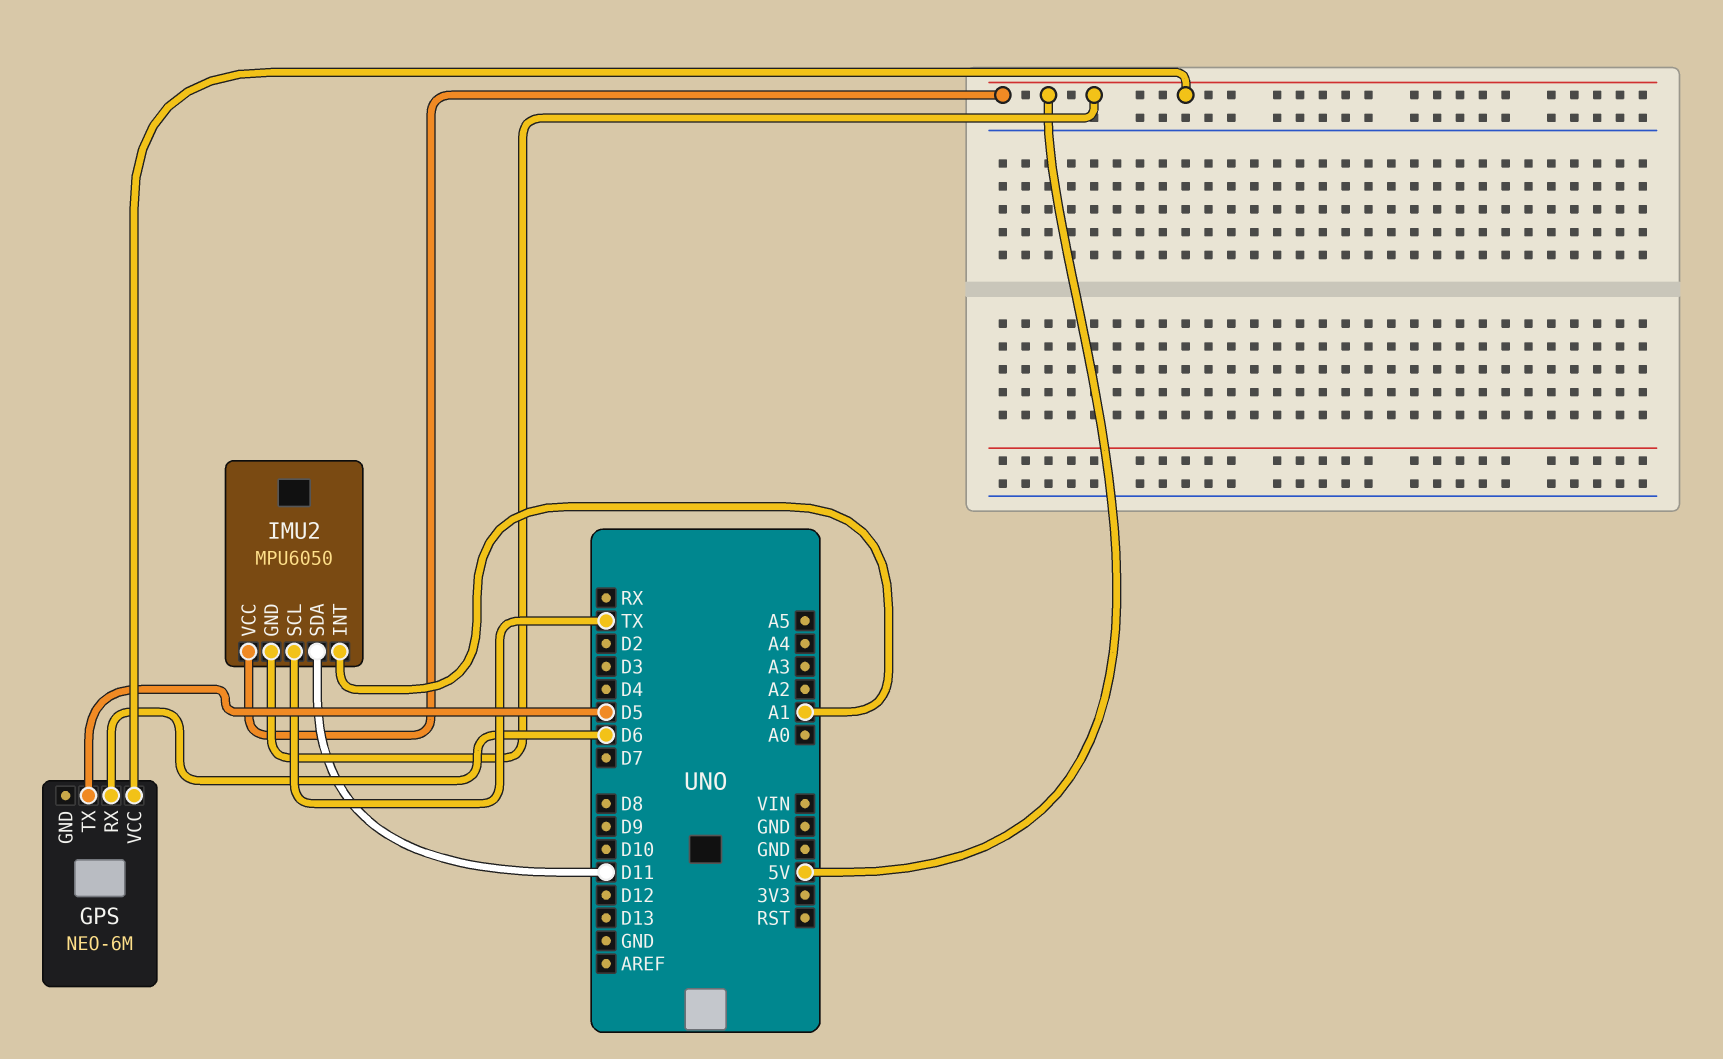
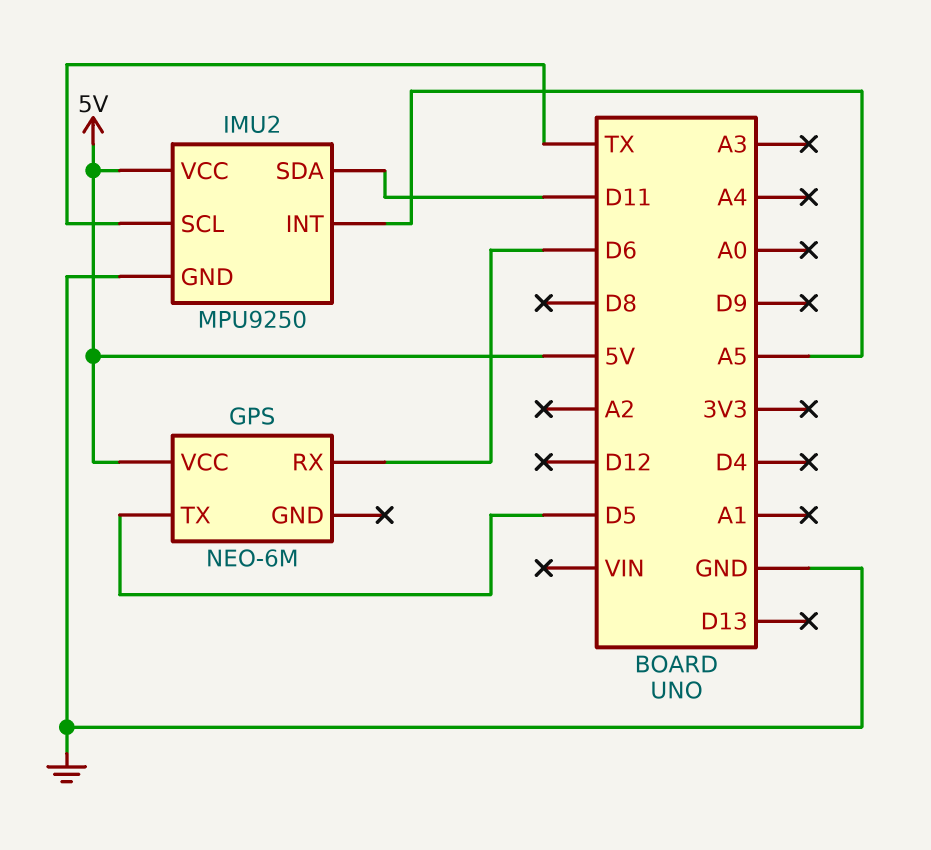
IMU2: MPU6050 -> MPU9250
IMU2 pin GND: 5V -> GND
IMU2 pin INT: A1 -> A5

